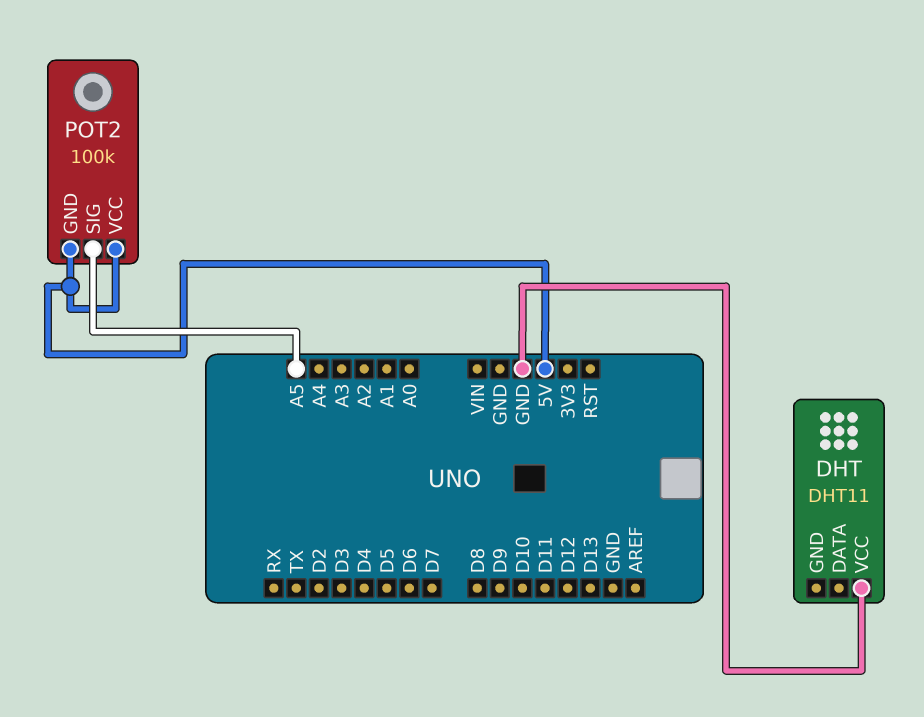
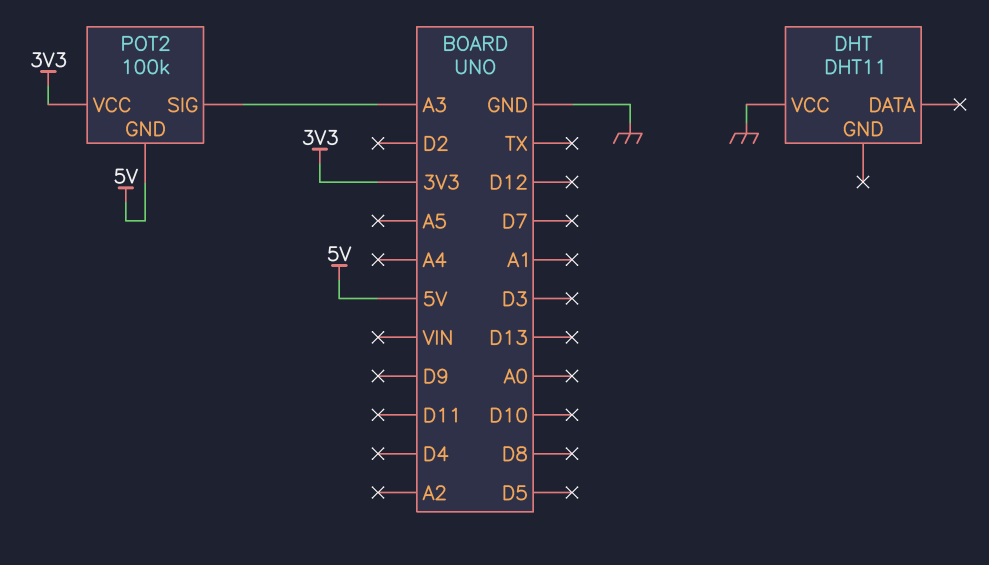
POT2 pin SIG: A5 -> A3
POT2 pin VCC: 5V -> 3V3

